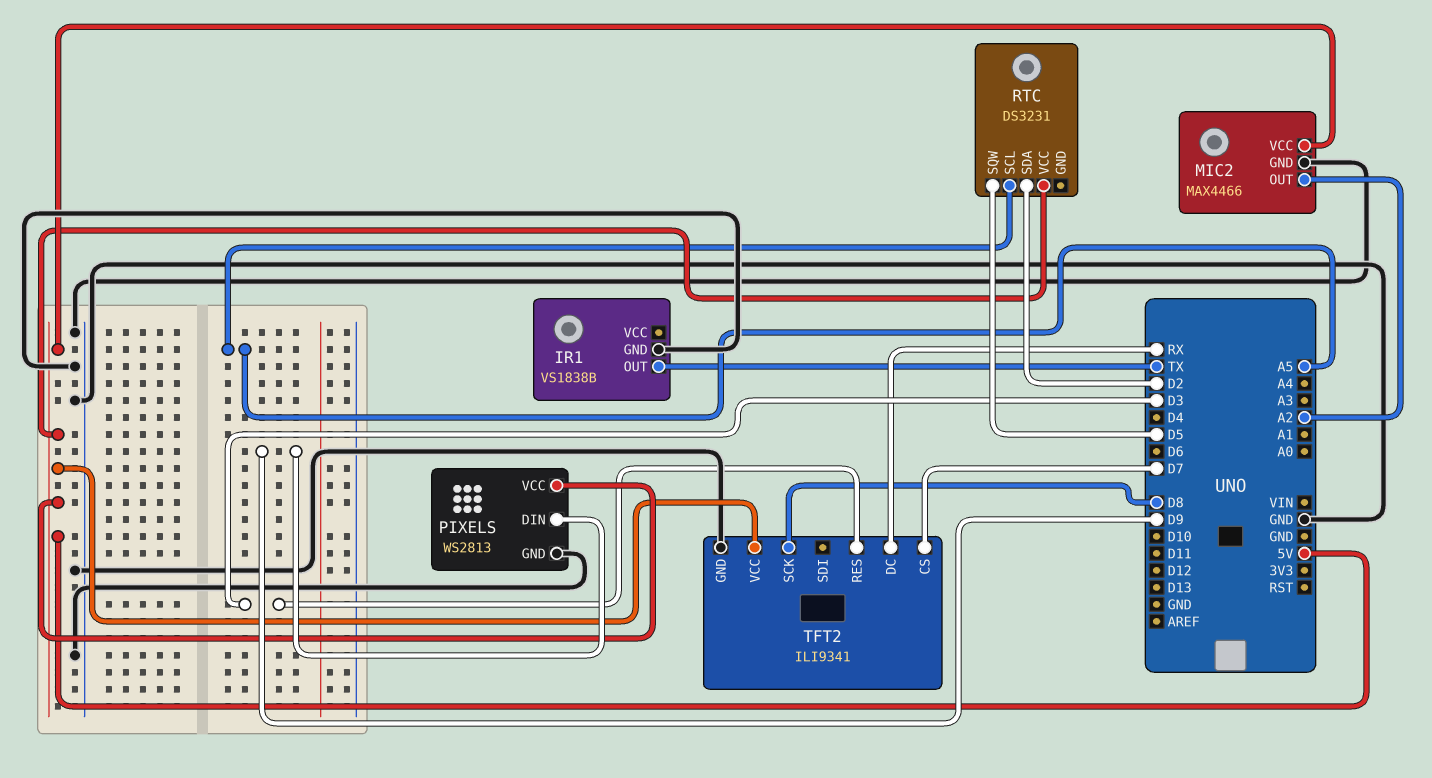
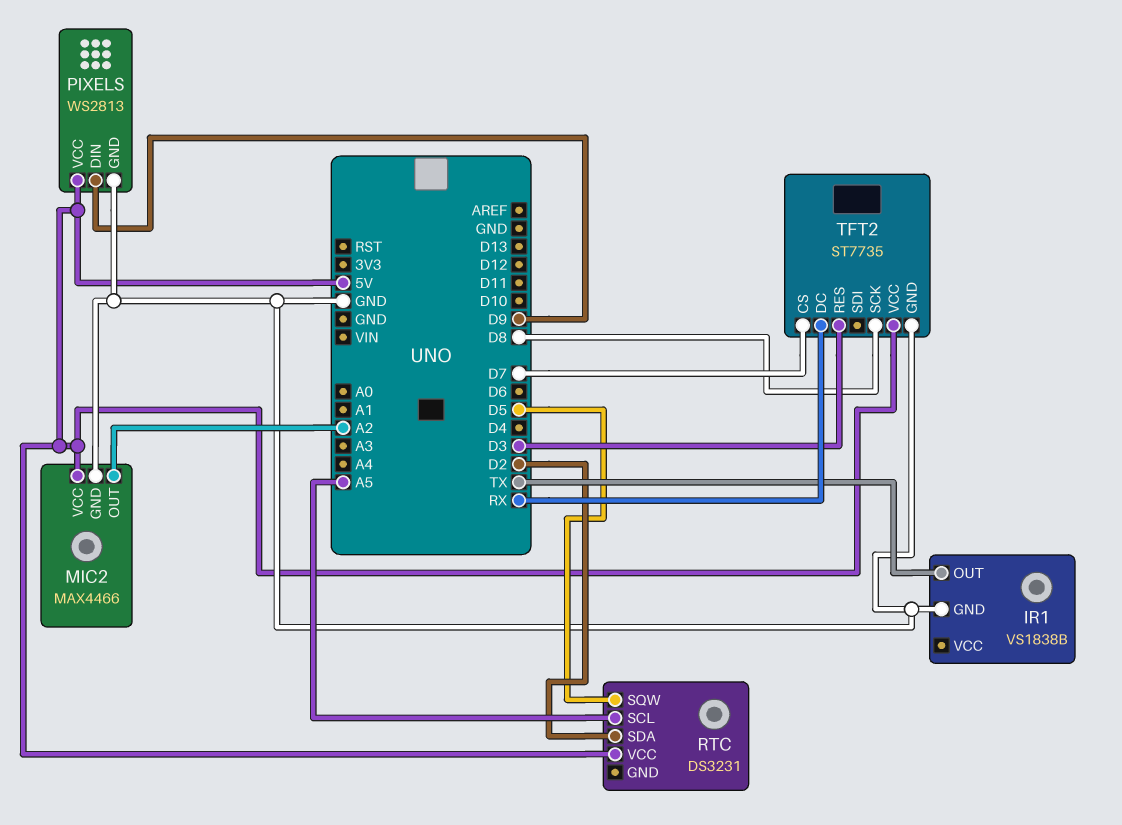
TFT2: ILI9341 -> ST7735

